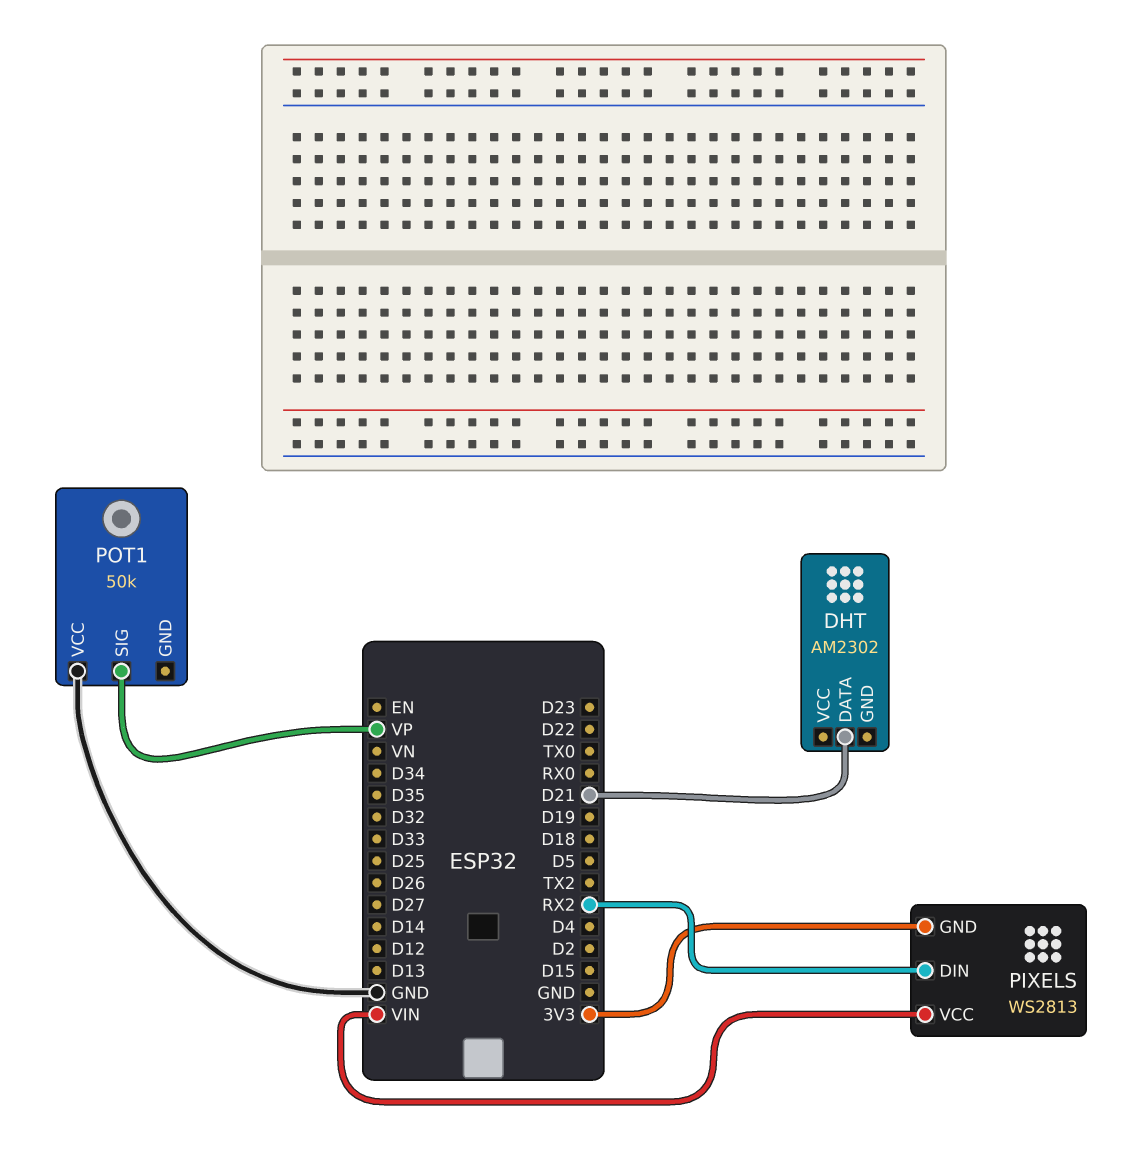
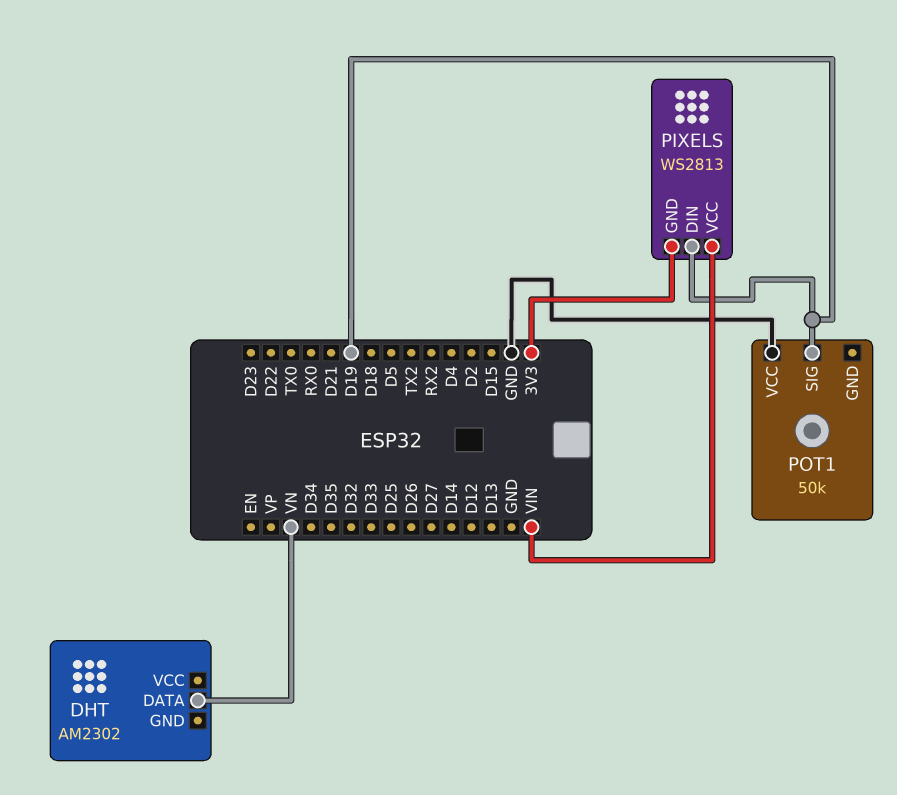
DHT pin DATA: D21 -> VN
PIXELS pin DIN: RX2 -> D19
POT1 pin SIG: VP -> D19

